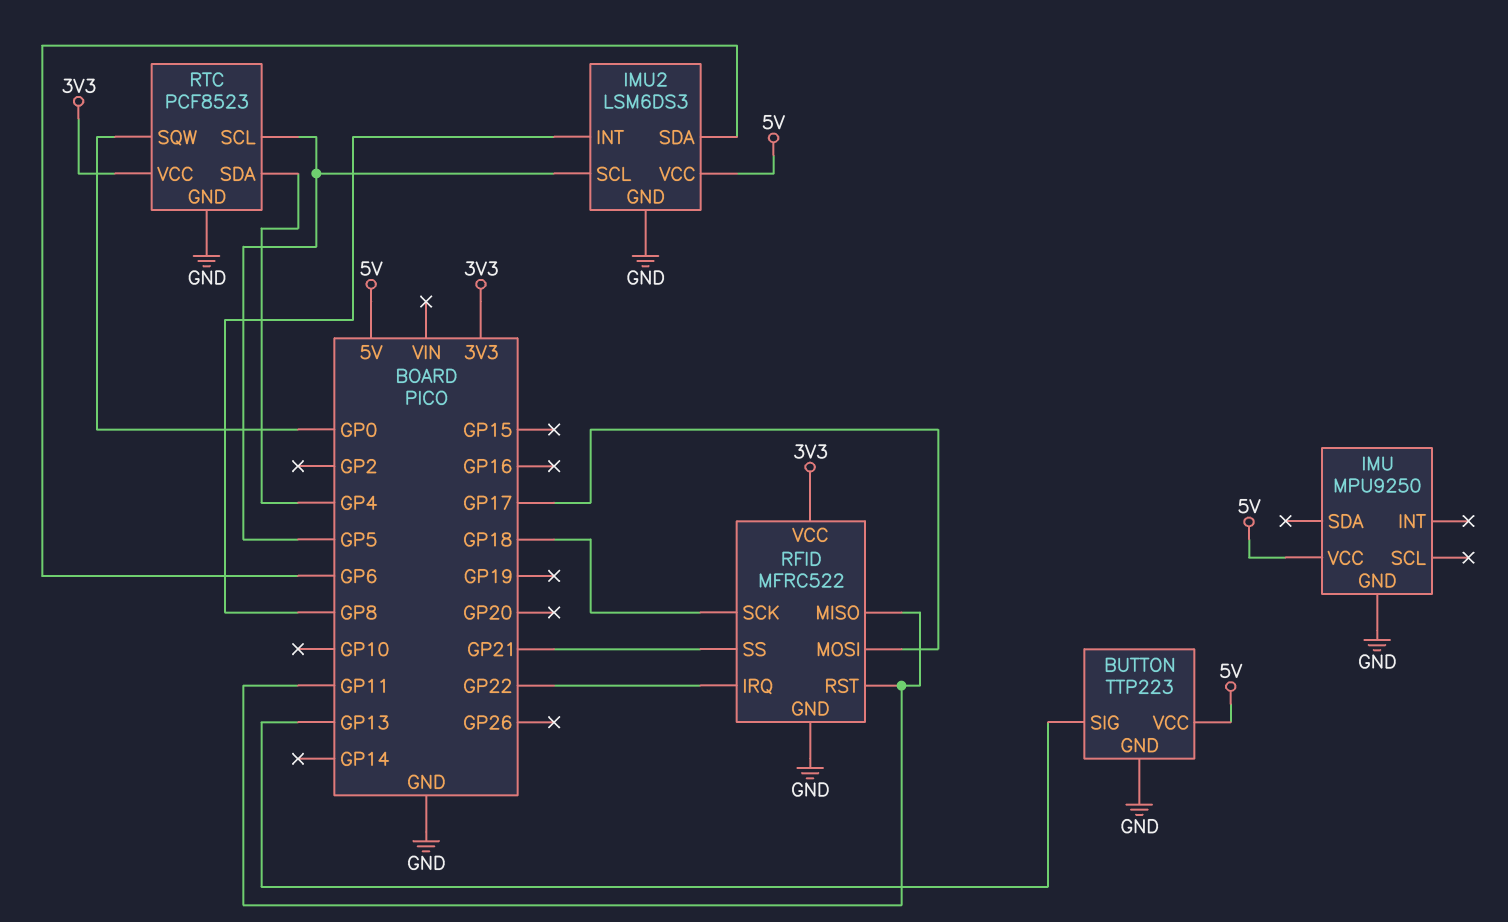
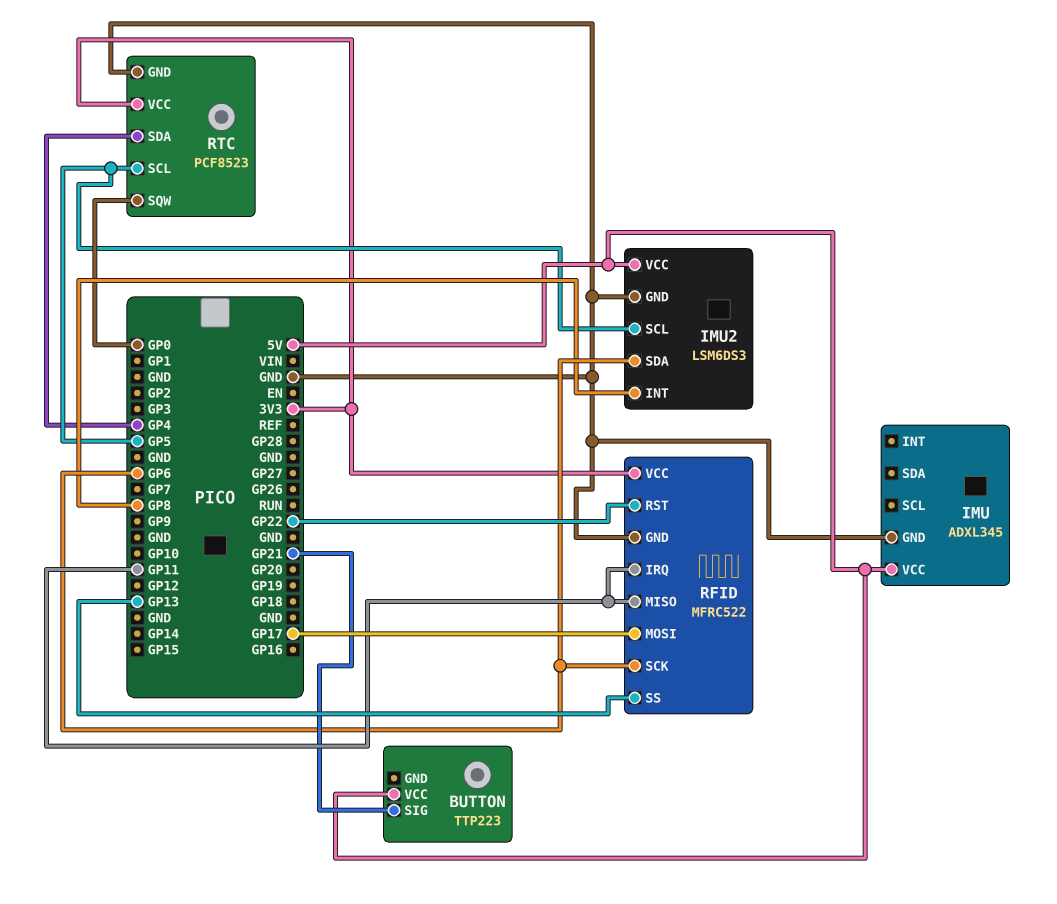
BUTTON pin GND: GND -> none
BUTTON pin SIG: GP13 -> GP21
IMU: MPU9250 -> ADXL345
RFID pin IRQ: GP22 -> GP11
RFID pin RST: GP11 -> GP22
RFID pin SCK: GP18 -> GP6
RFID pin SS: GP21 -> GP13

